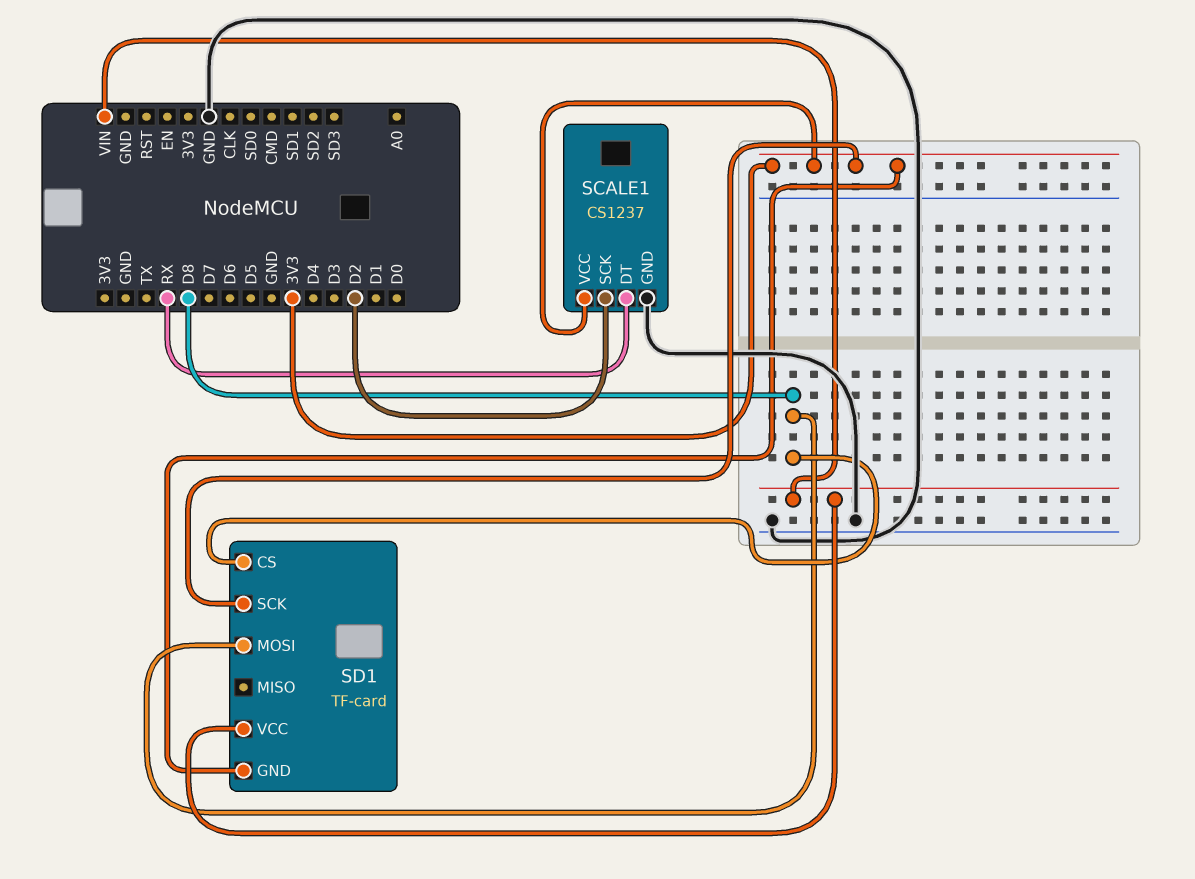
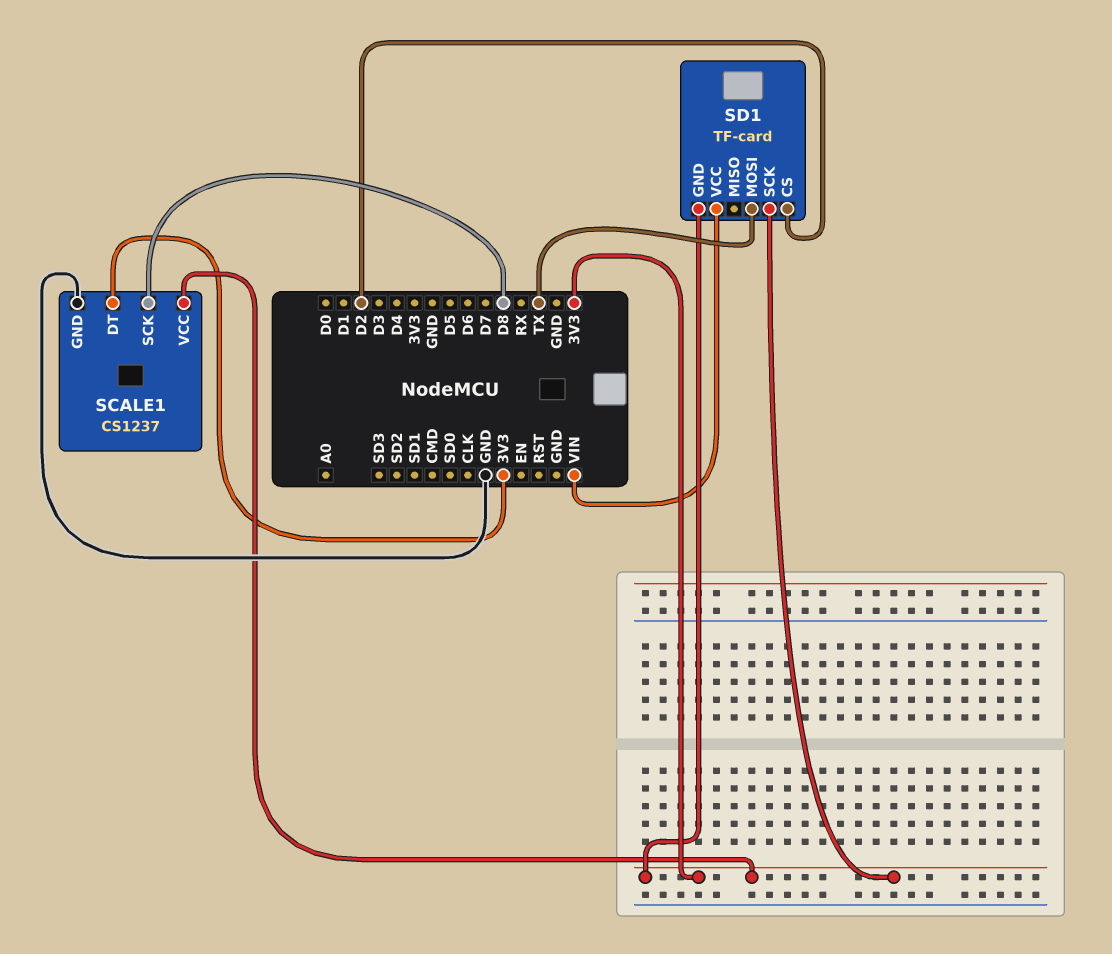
SCALE1 pin DT: RX -> 3V3
SCALE1 pin SCK: D2 -> D8
SD1 pin CS: D8 -> D2
SD1 pin MOSI: D8 -> TX

